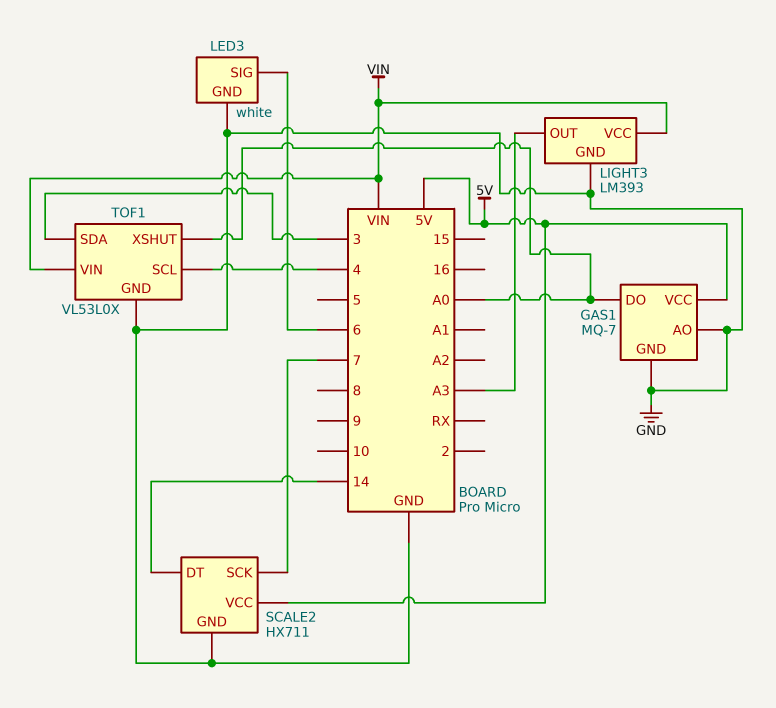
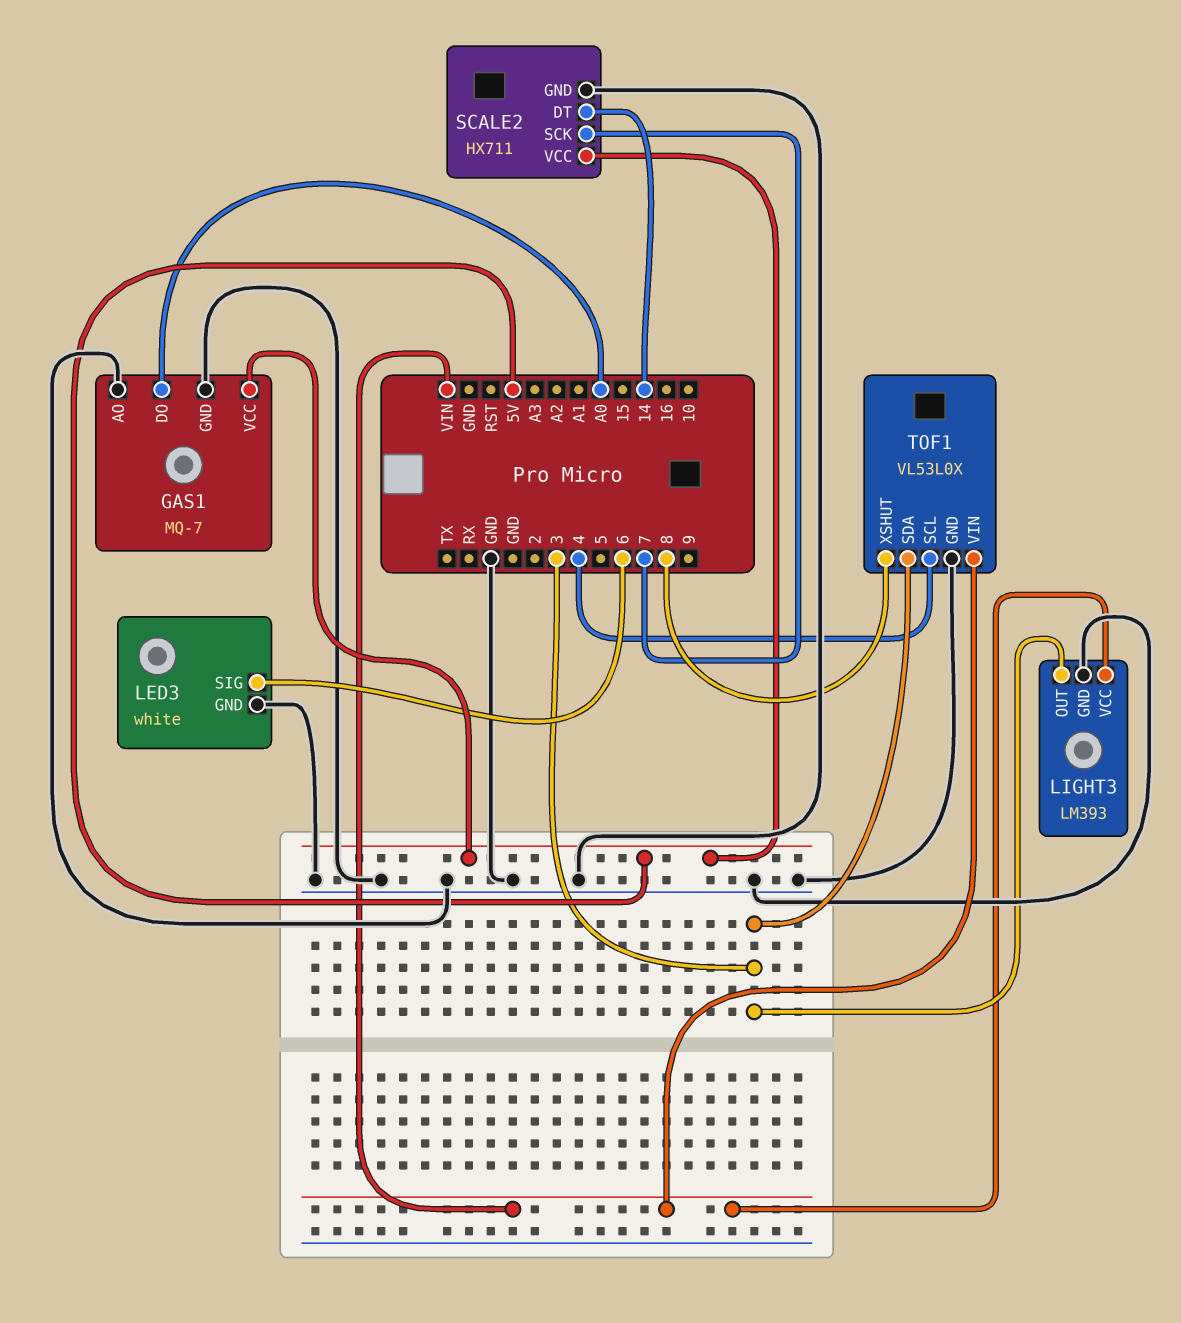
LIGHT3 pin OUT: A3 -> 3
TOF1 pin XSHUT: A0 -> 8

